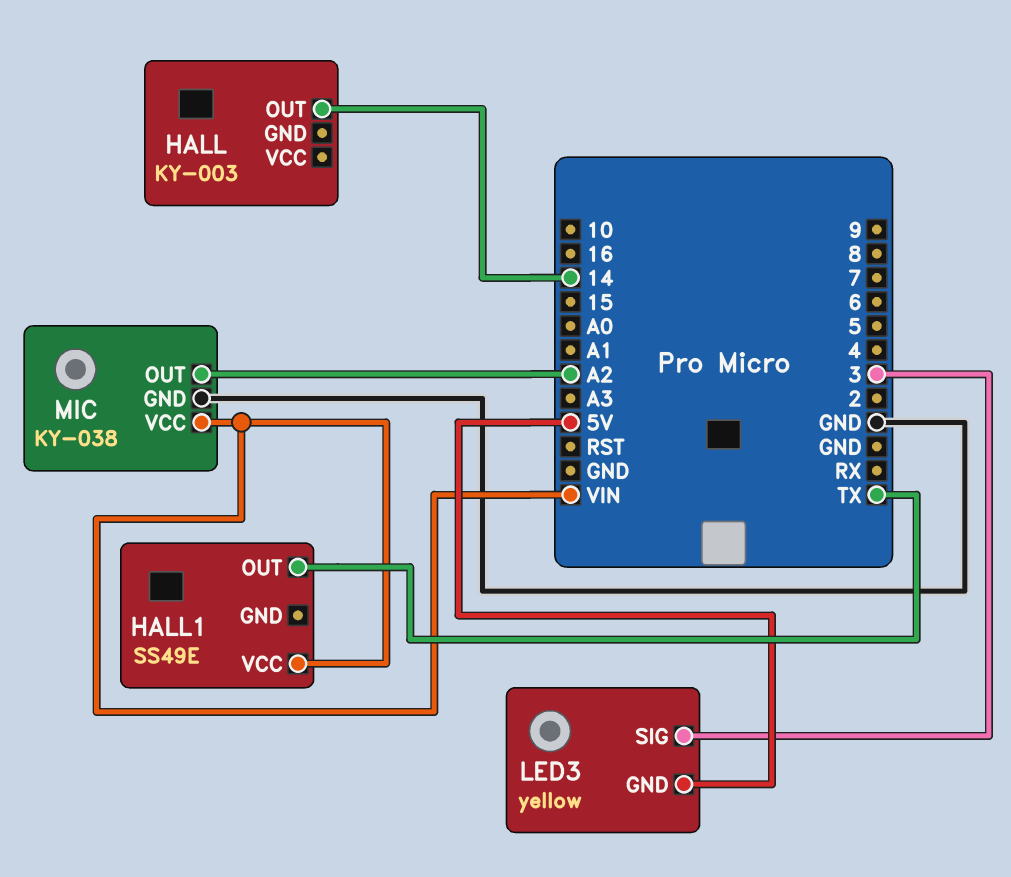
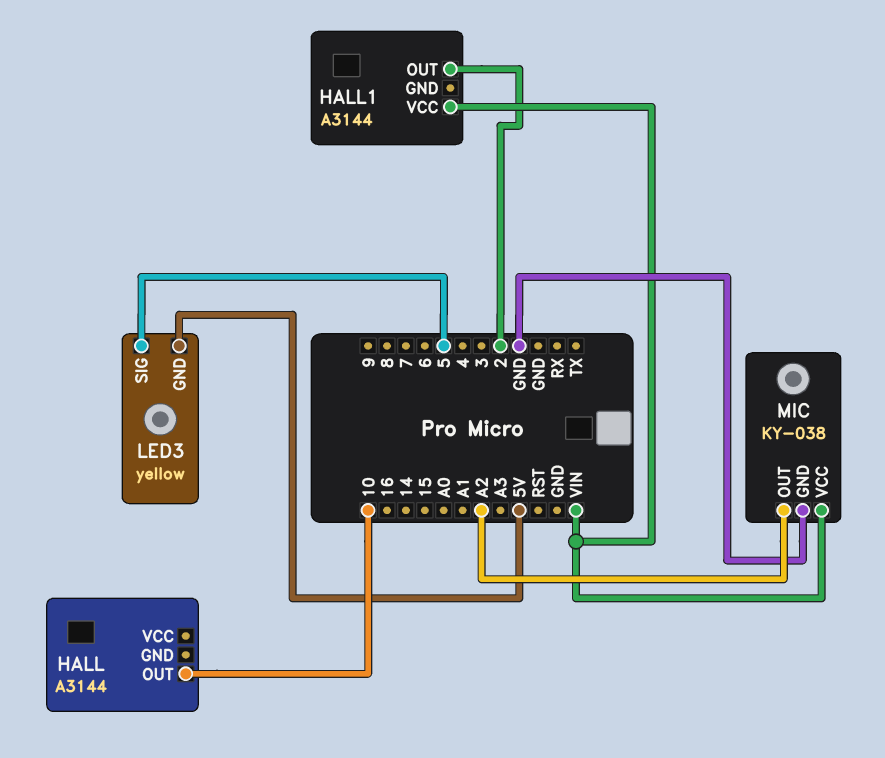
HALL: KY-003 -> A3144
HALL pin OUT: 14 -> 10
HALL1: SS49E -> A3144
HALL1 pin OUT: TX -> 2
LED3 pin SIG: 3 -> 5

